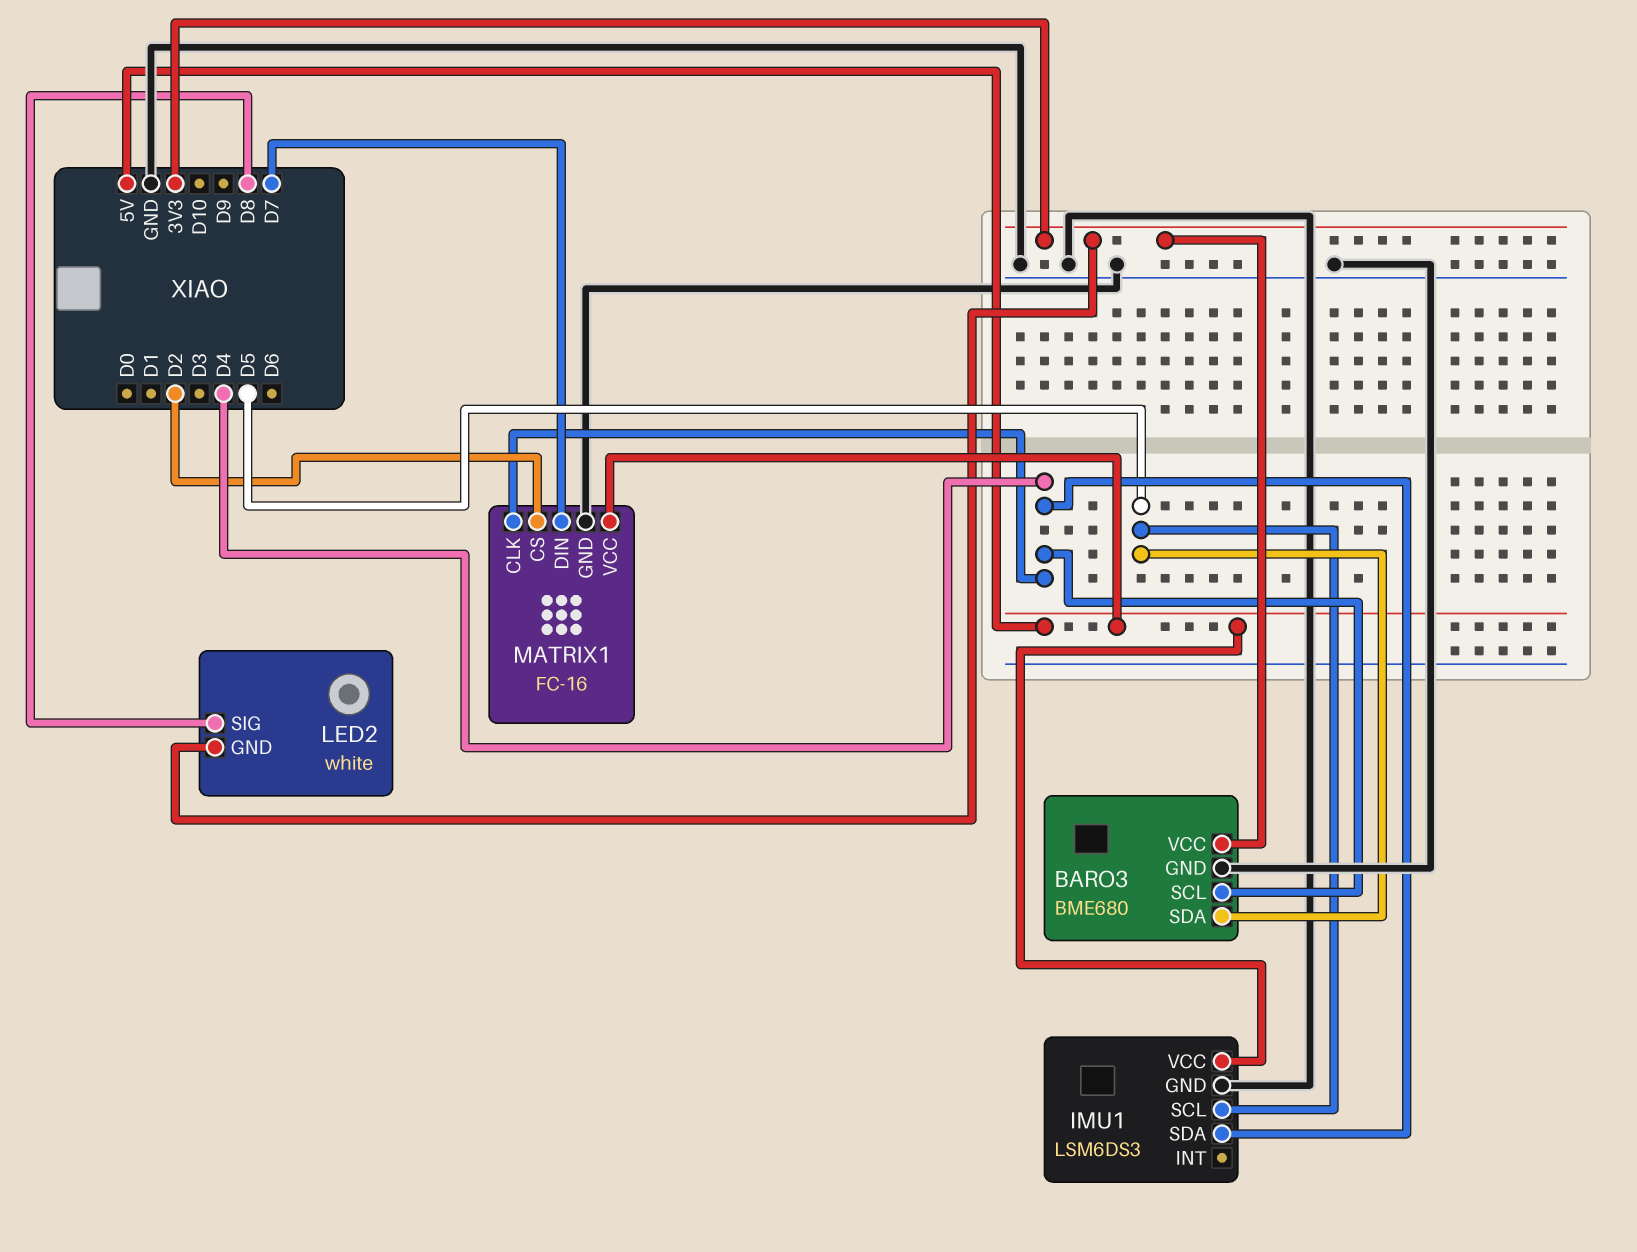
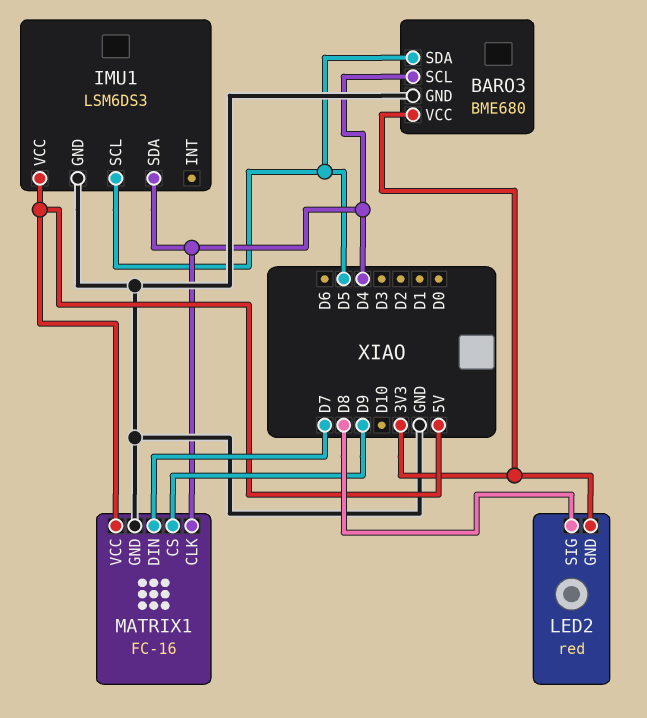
LED2: white -> red
MATRIX1 pin CS: D2 -> D9

